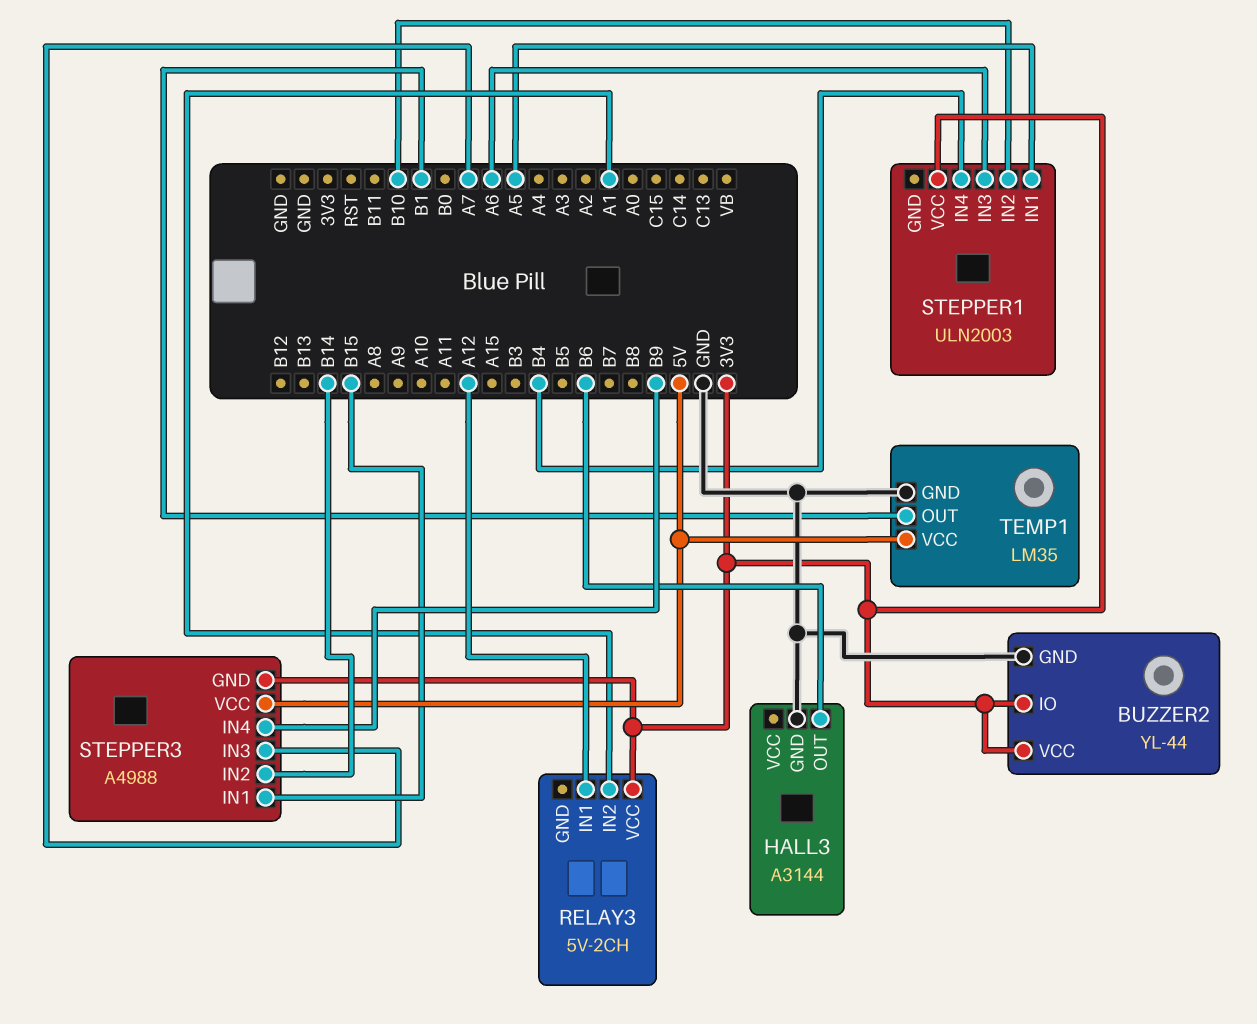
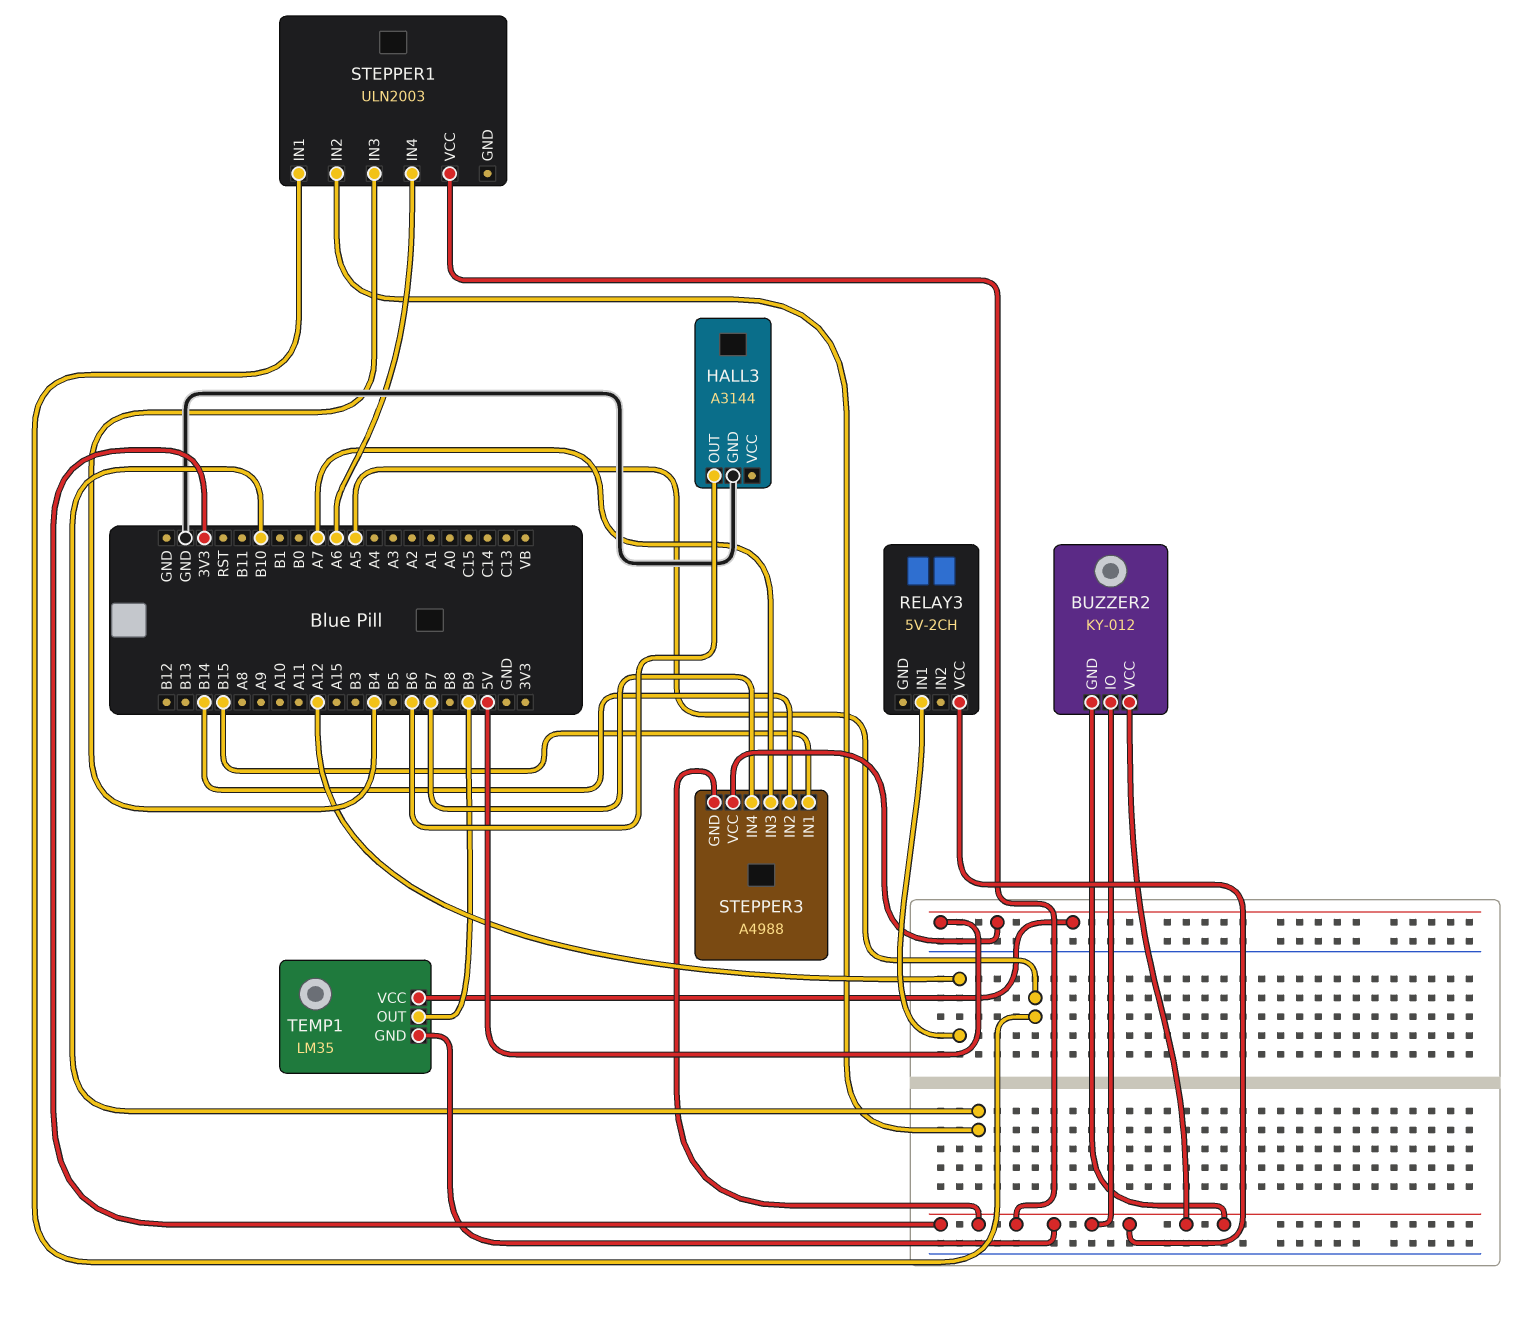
BUZZER2: YL-44 -> KY-012
BUZZER2 pin GND: GND -> 3V3
RELAY3 pin IN2: A1 -> none
STEPPER1 pin IN3: A6 -> B4
STEPPER1 pin IN4: B4 -> A6
STEPPER3 pin IN4: B9 -> B7
TEMP1 pin GND: GND -> 3V3
TEMP1 pin OUT: B1 -> B9

